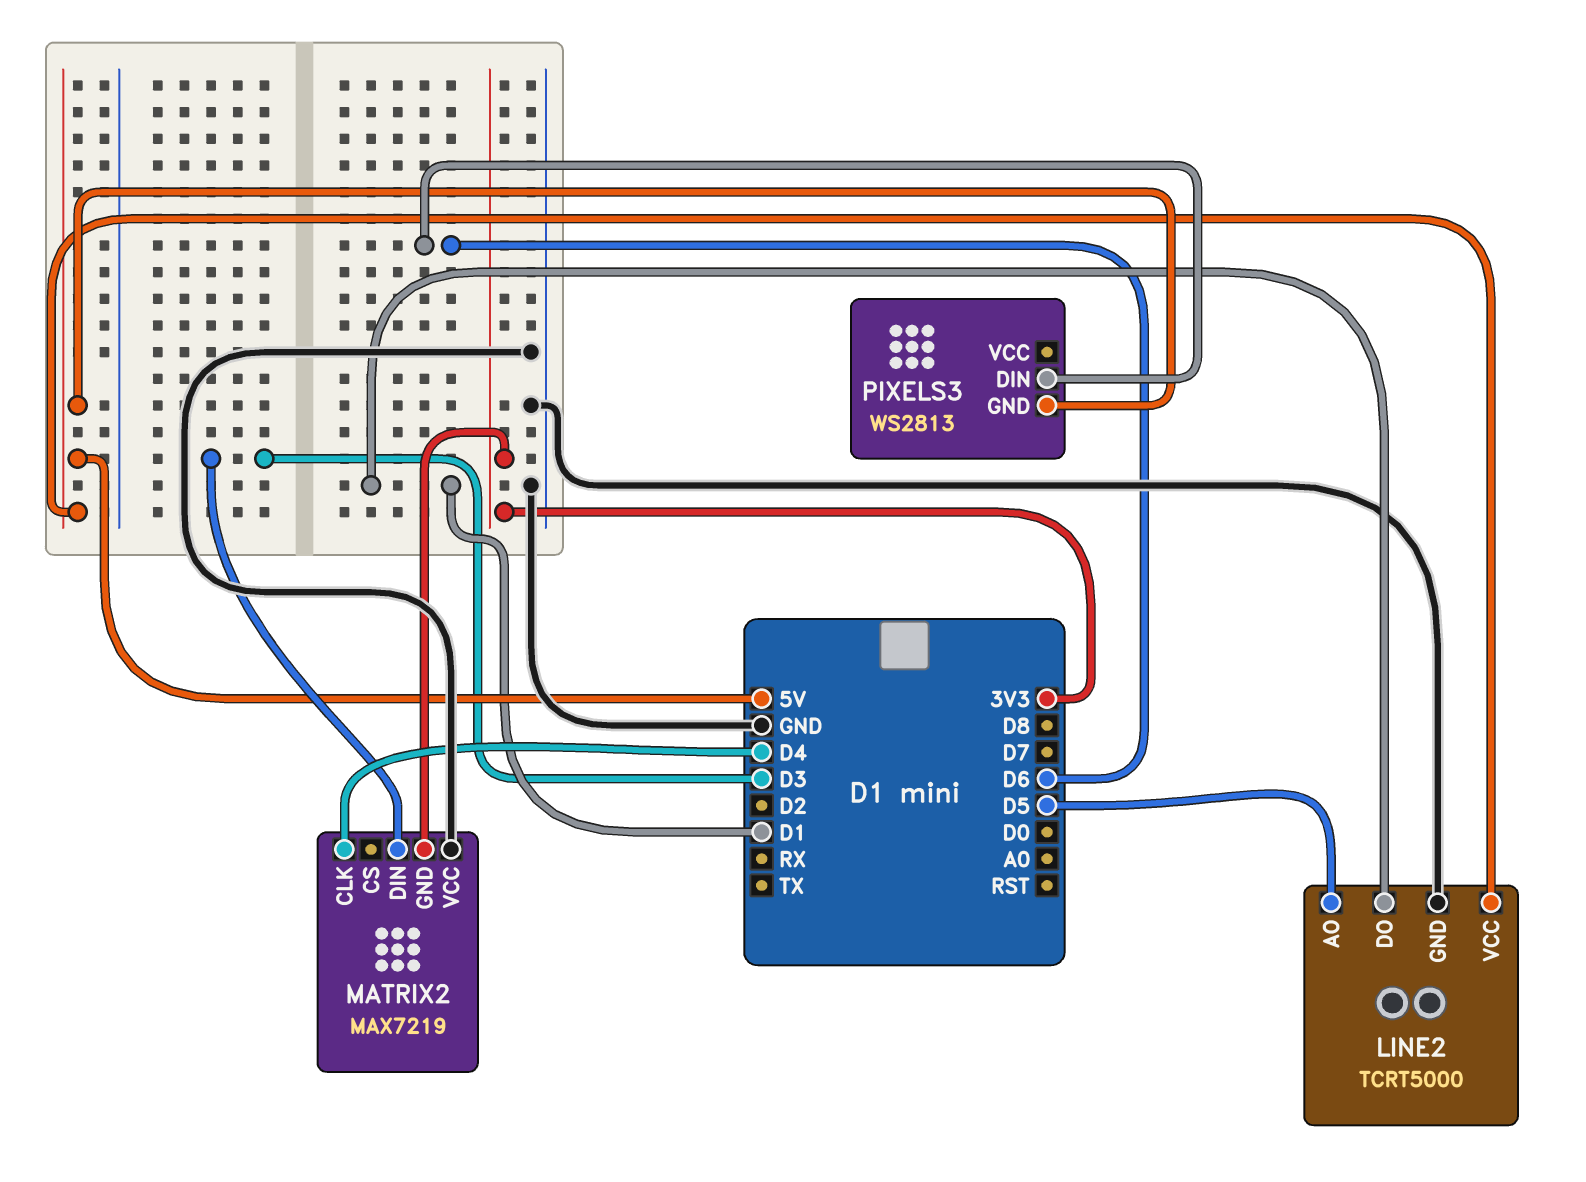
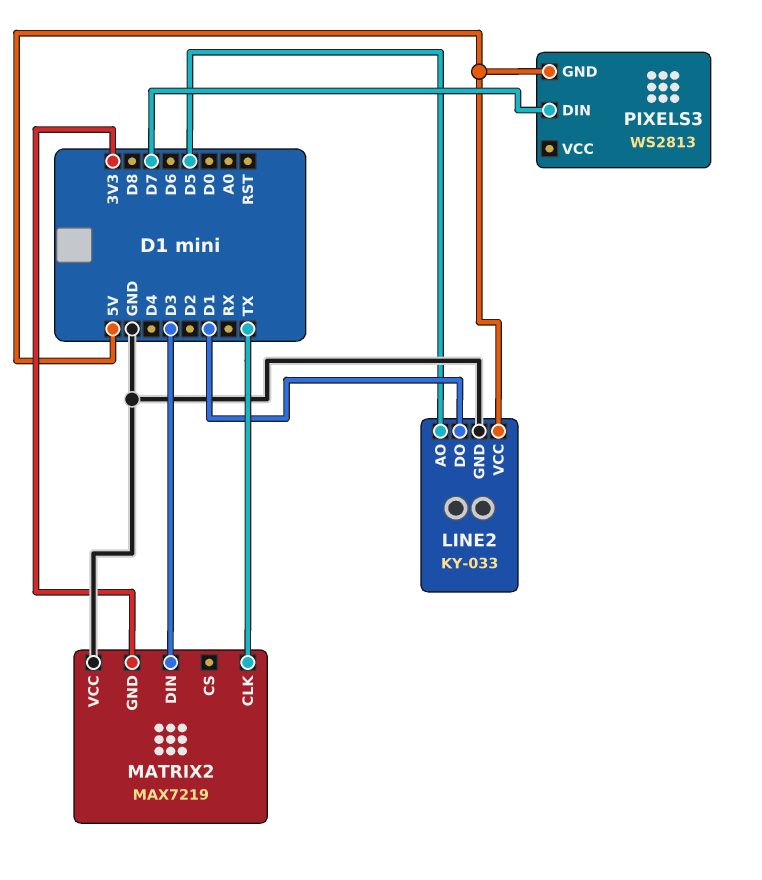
LINE2: TCRT5000 -> KY-033
MATRIX2 pin CLK: D4 -> TX
PIXELS3 pin DIN: D6 -> D7

